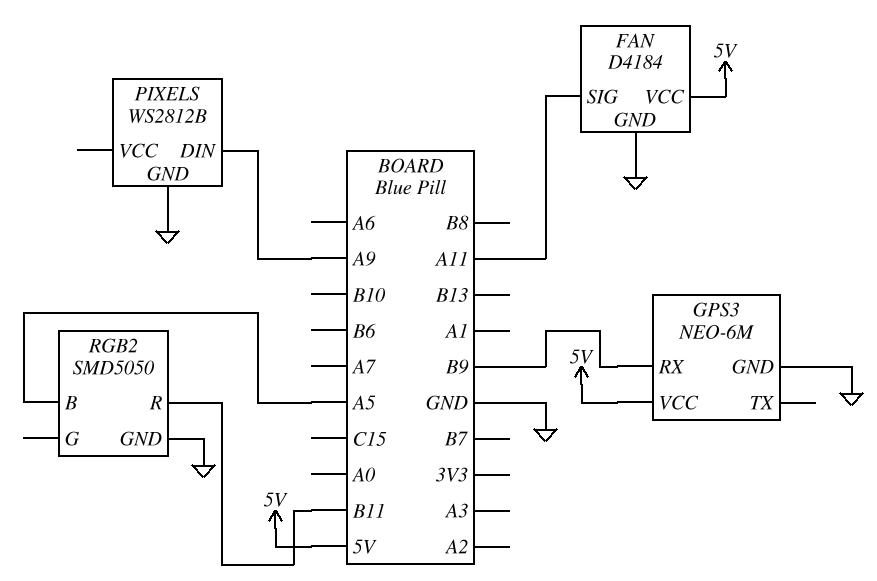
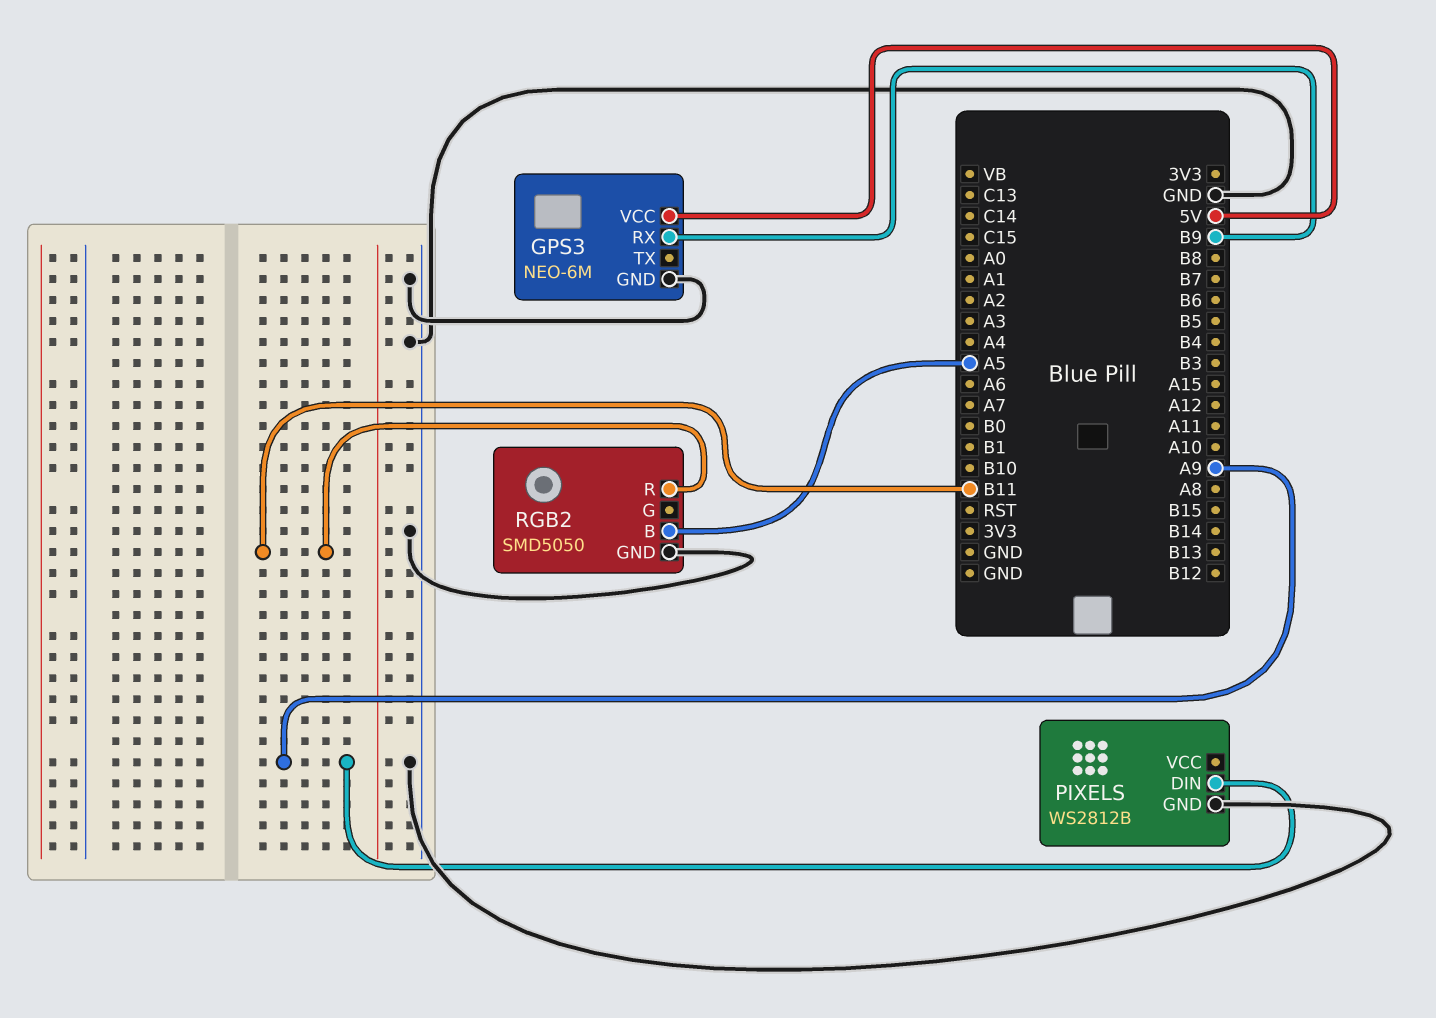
FAN: D4184 -> none
FAN pin GND: GND -> none
FAN pin SIG: A11 -> none
FAN pin VCC: 5V -> none

